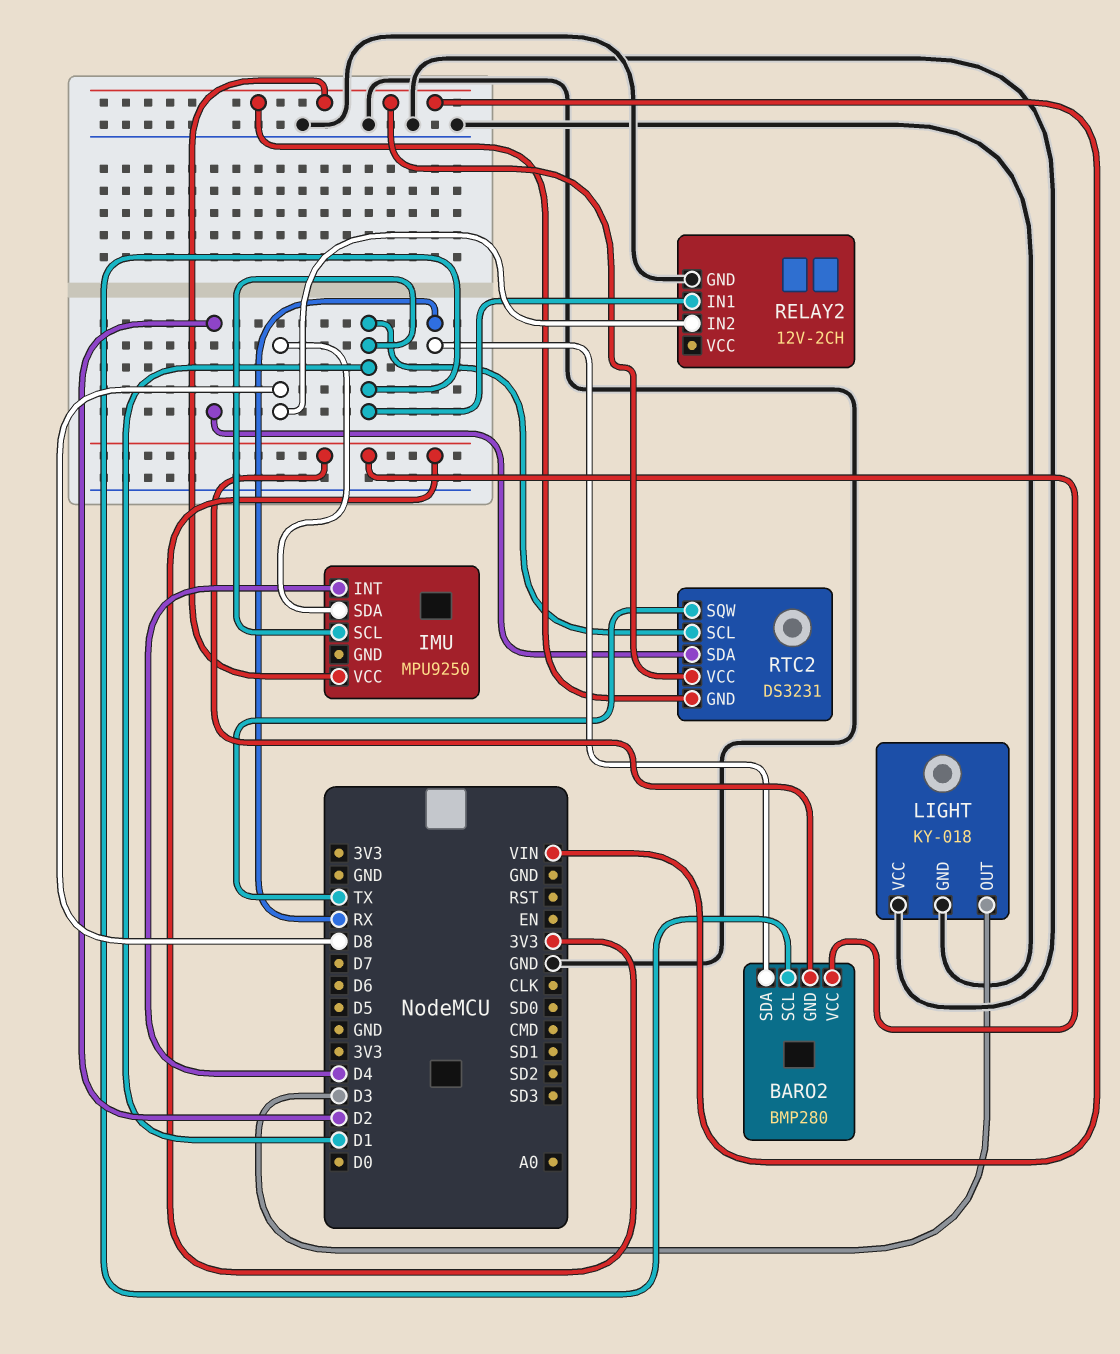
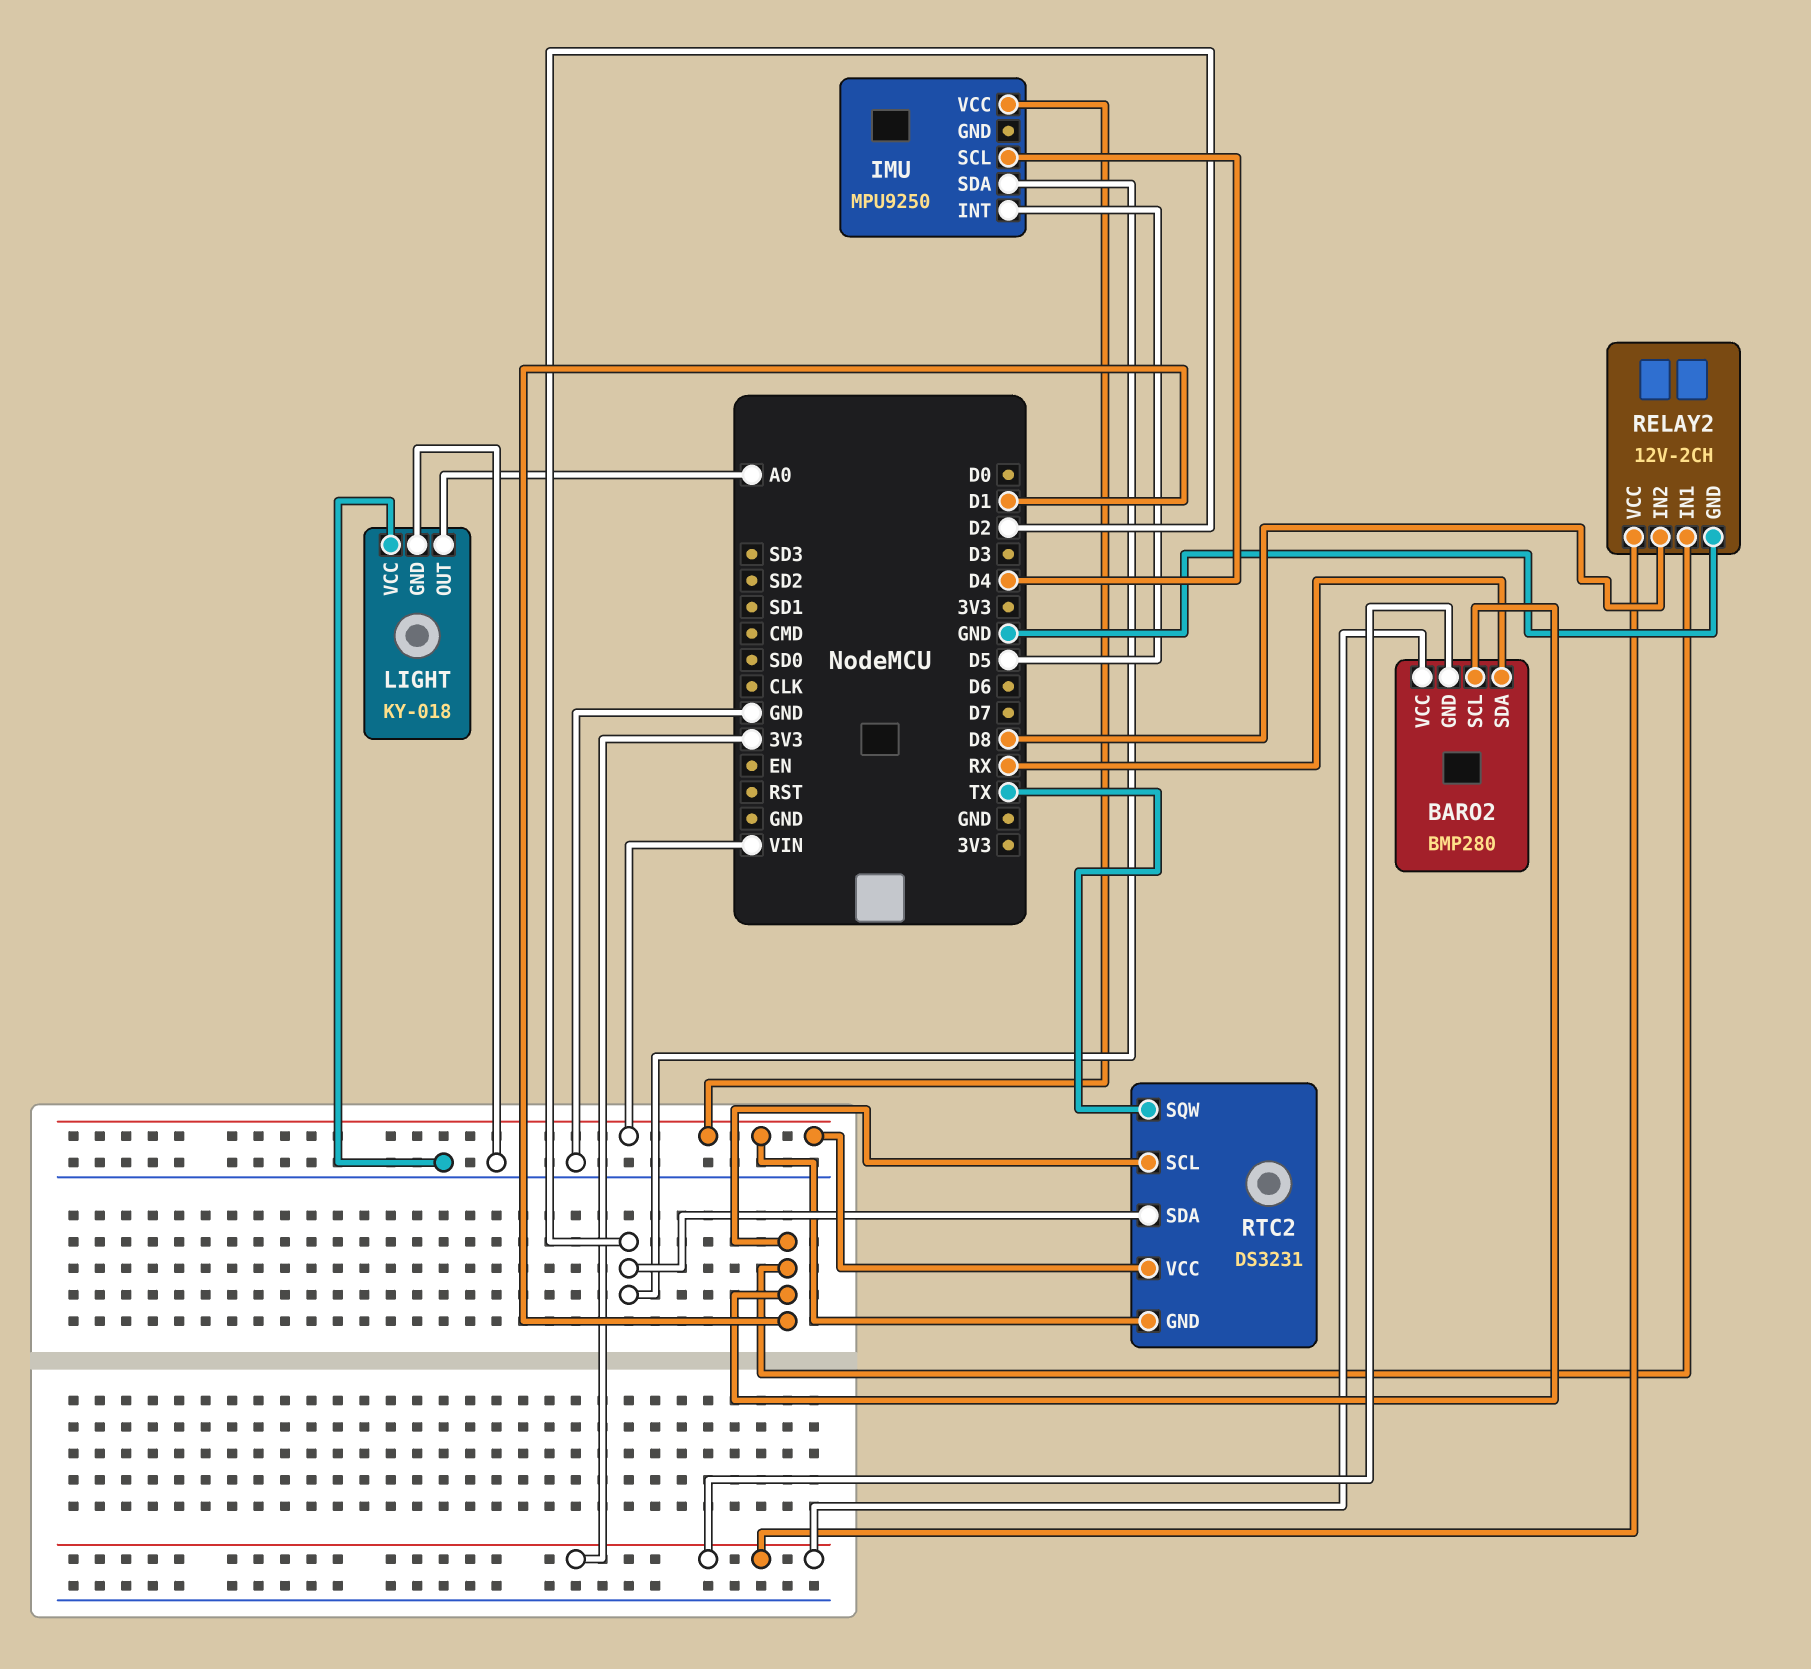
IMU pin INT: D4 -> D5
IMU pin SCL: D1 -> D4
IMU pin SDA: D8 -> D2
LIGHT pin OUT: D3 -> A0
RELAY2 pin VCC: none -> 3V3

